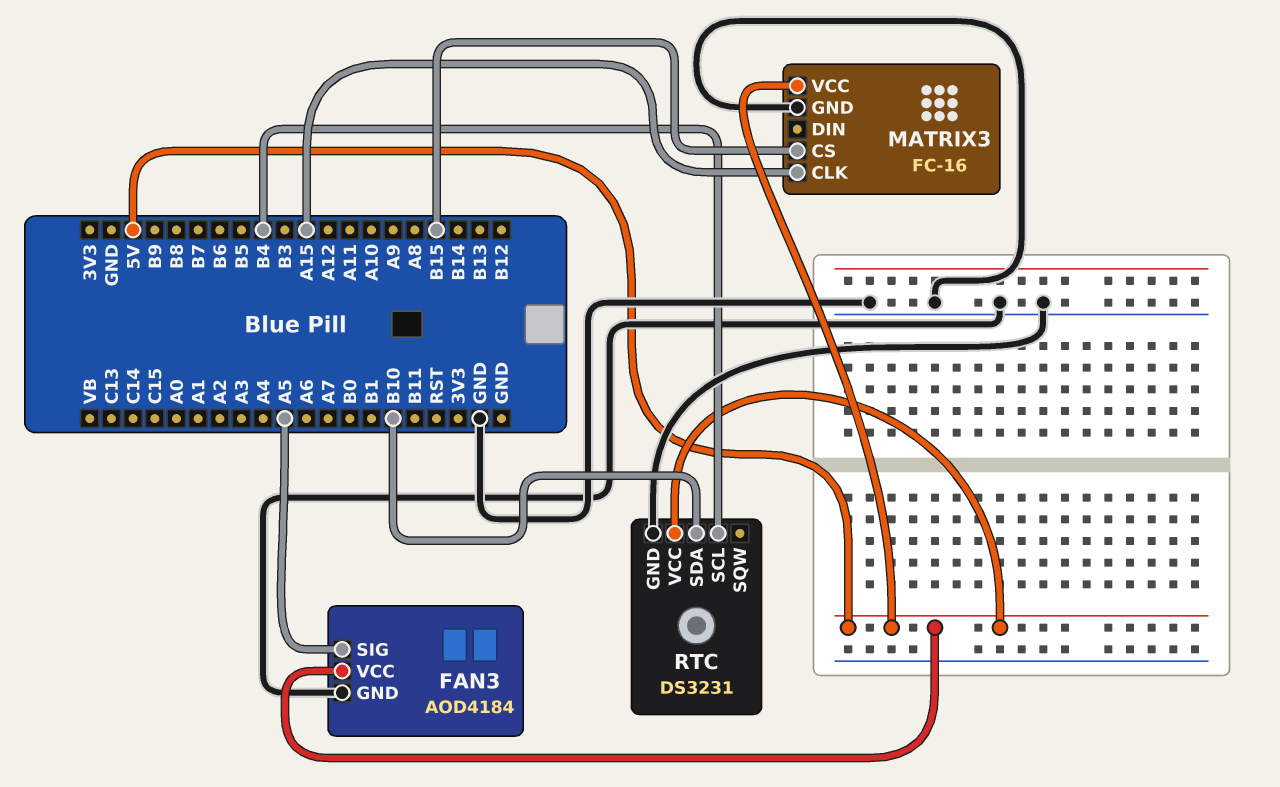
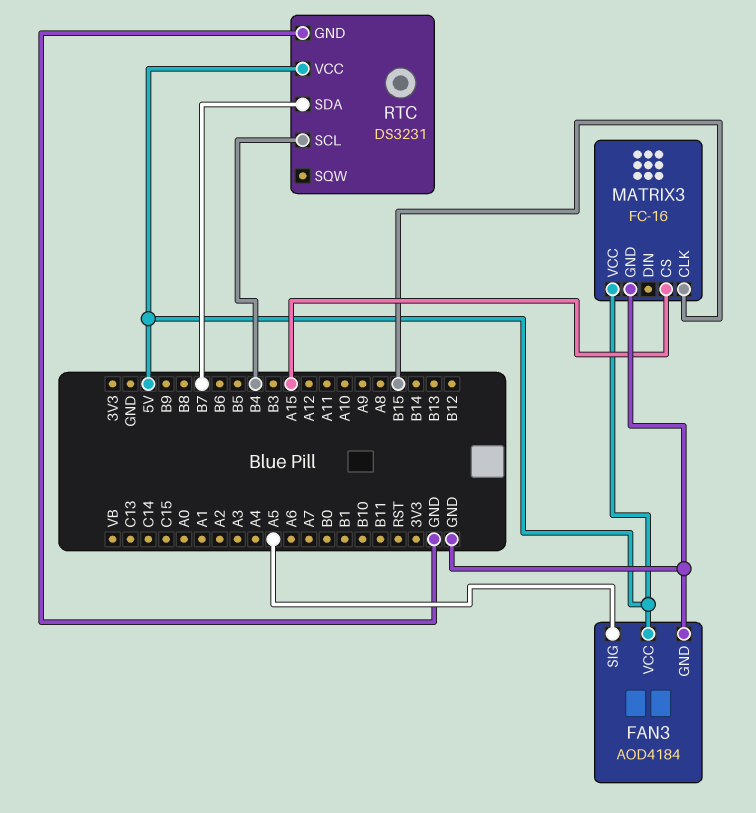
MATRIX3 pin CLK: A15 -> B15
MATRIX3 pin CS: B15 -> A15
RTC pin SDA: B10 -> B7

